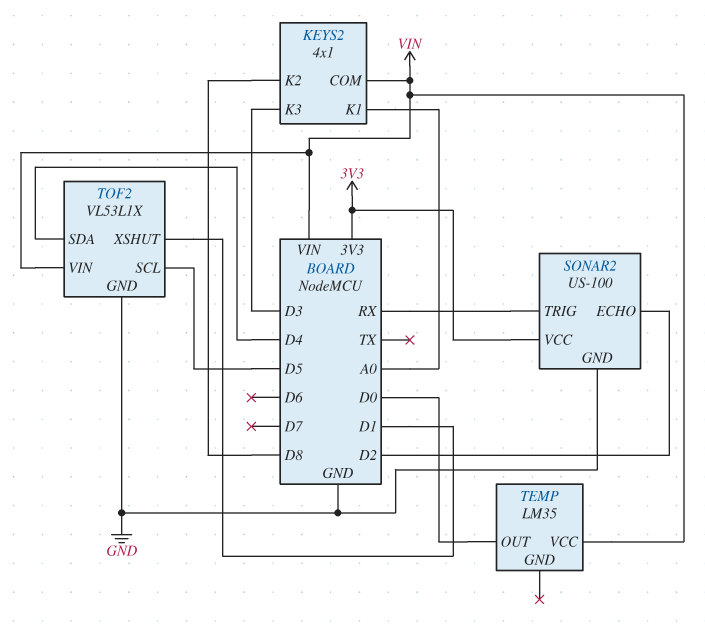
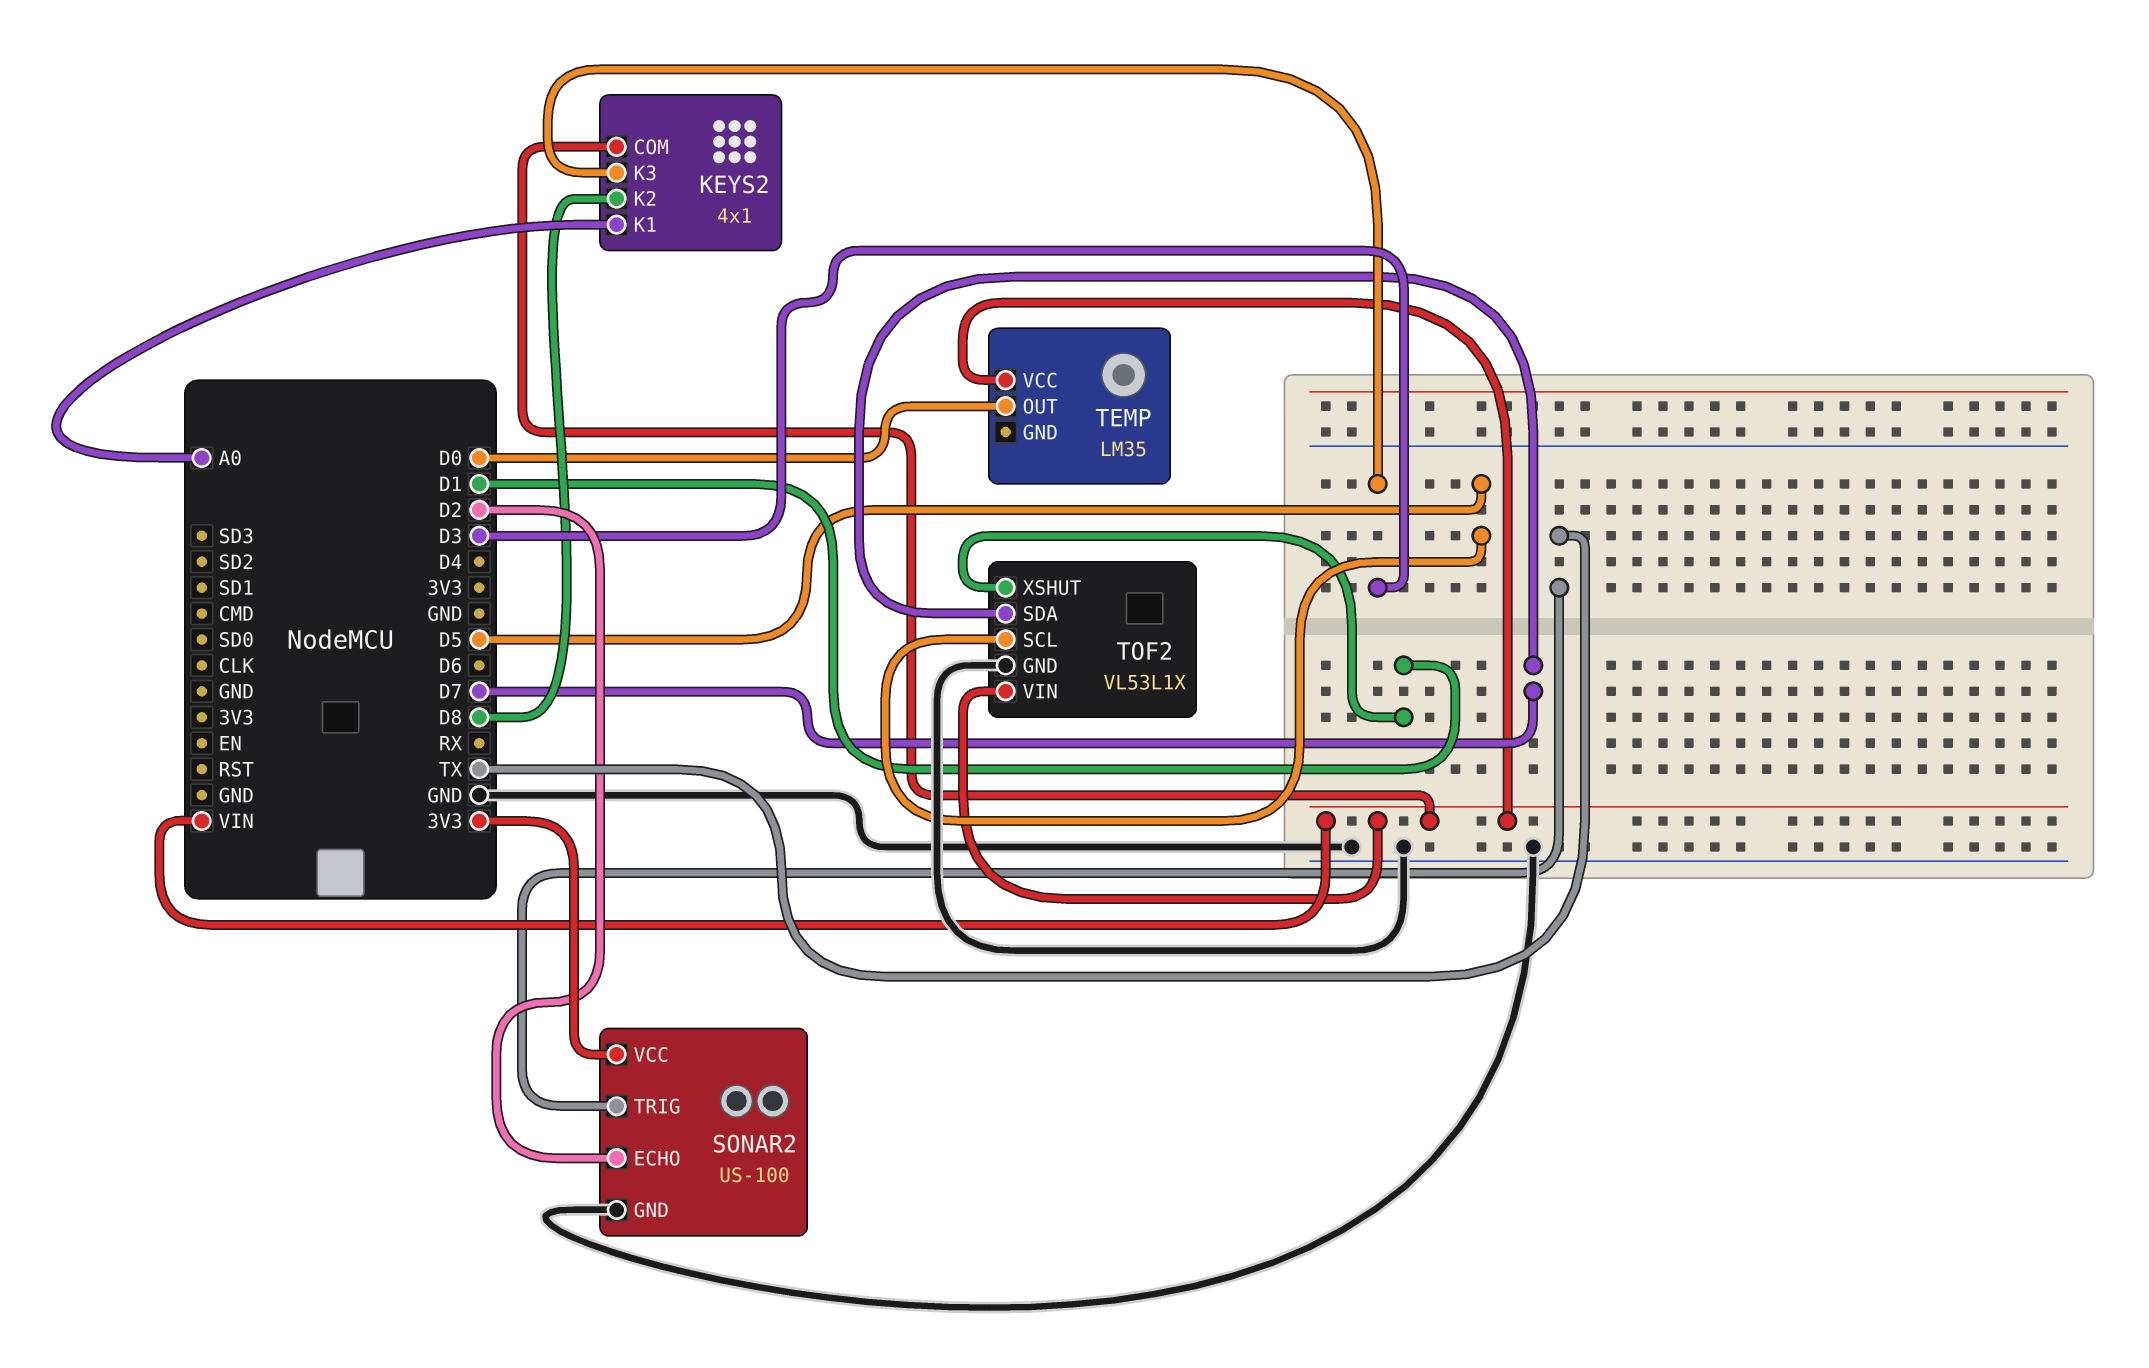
SONAR2 pin TRIG: RX -> TX
TOF2 pin SDA: D4 -> D7

